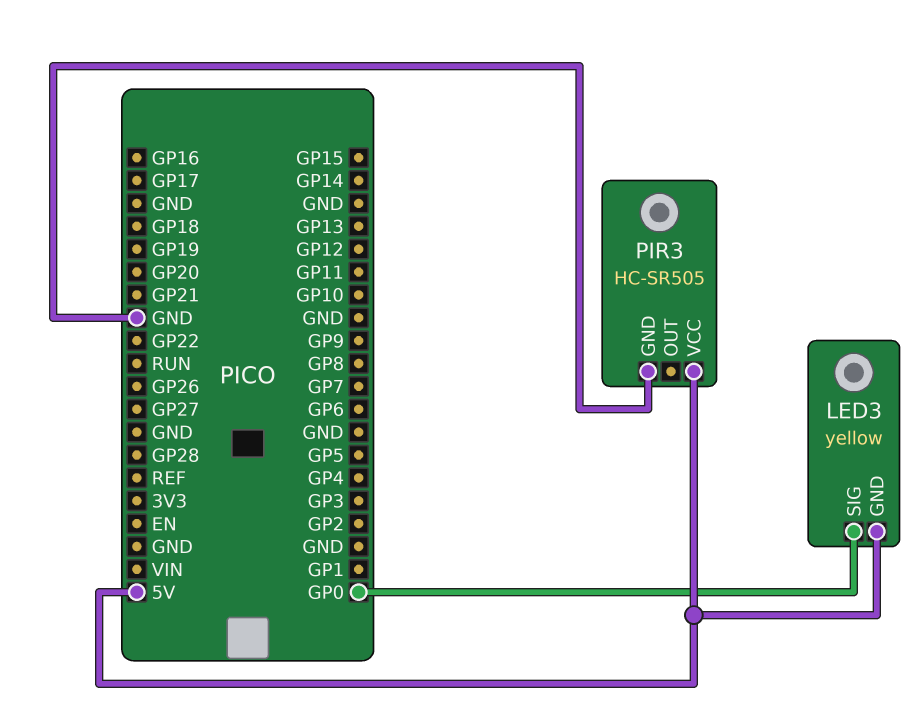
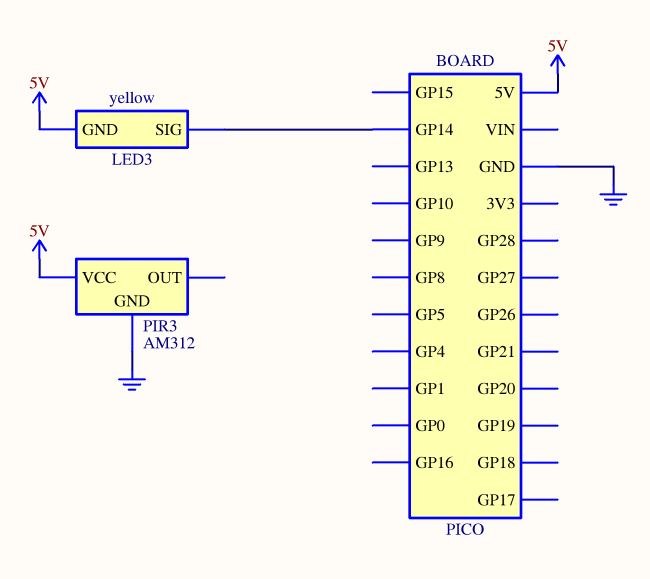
LED3 pin SIG: GP0 -> GP14
PIR3: HC-SR505 -> AM312

